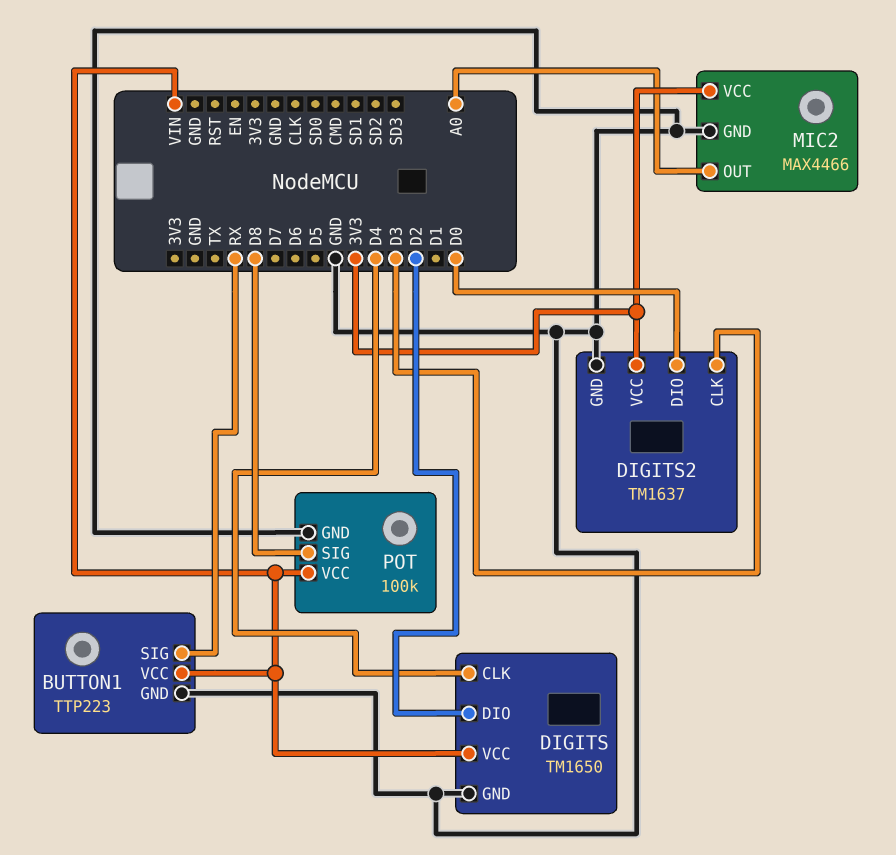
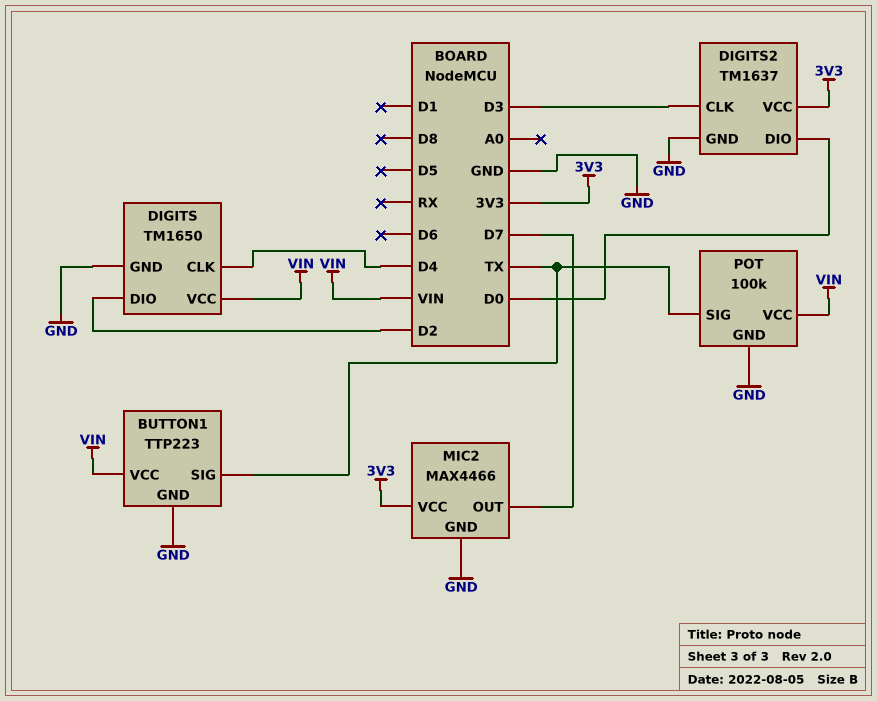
BUTTON1 pin SIG: RX -> TX
MIC2 pin OUT: A0 -> D7
POT pin SIG: D8 -> TX

